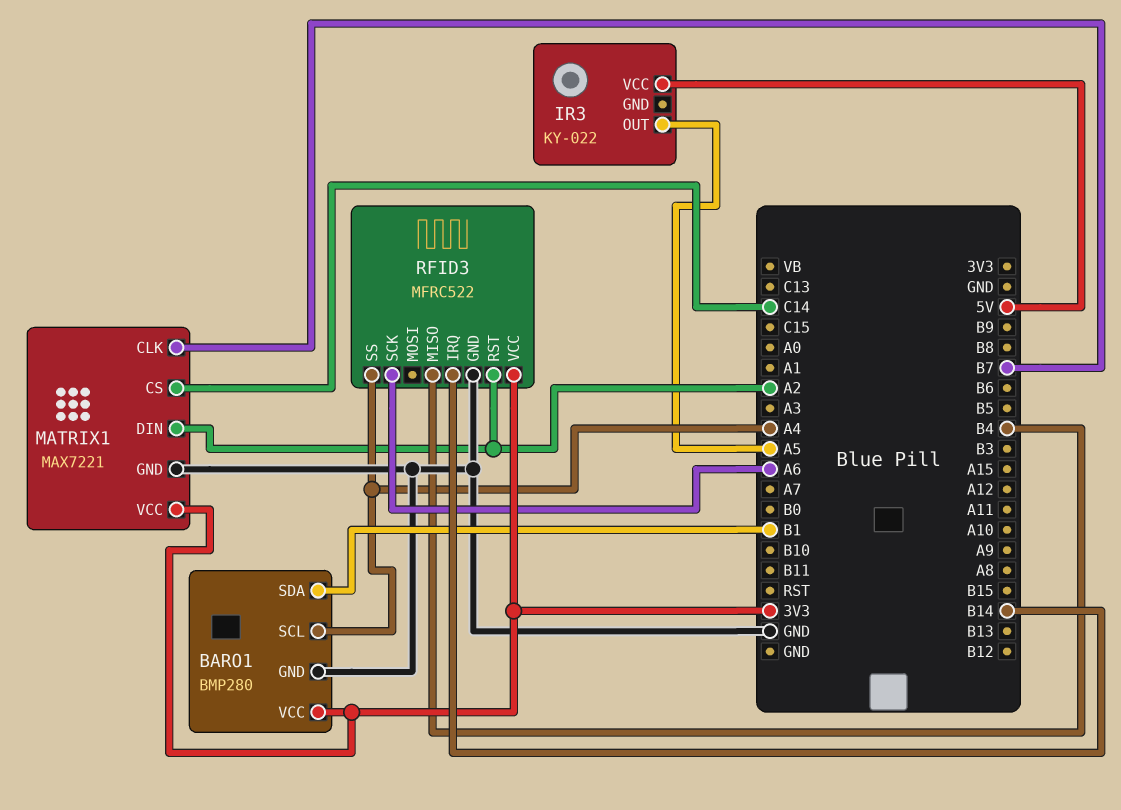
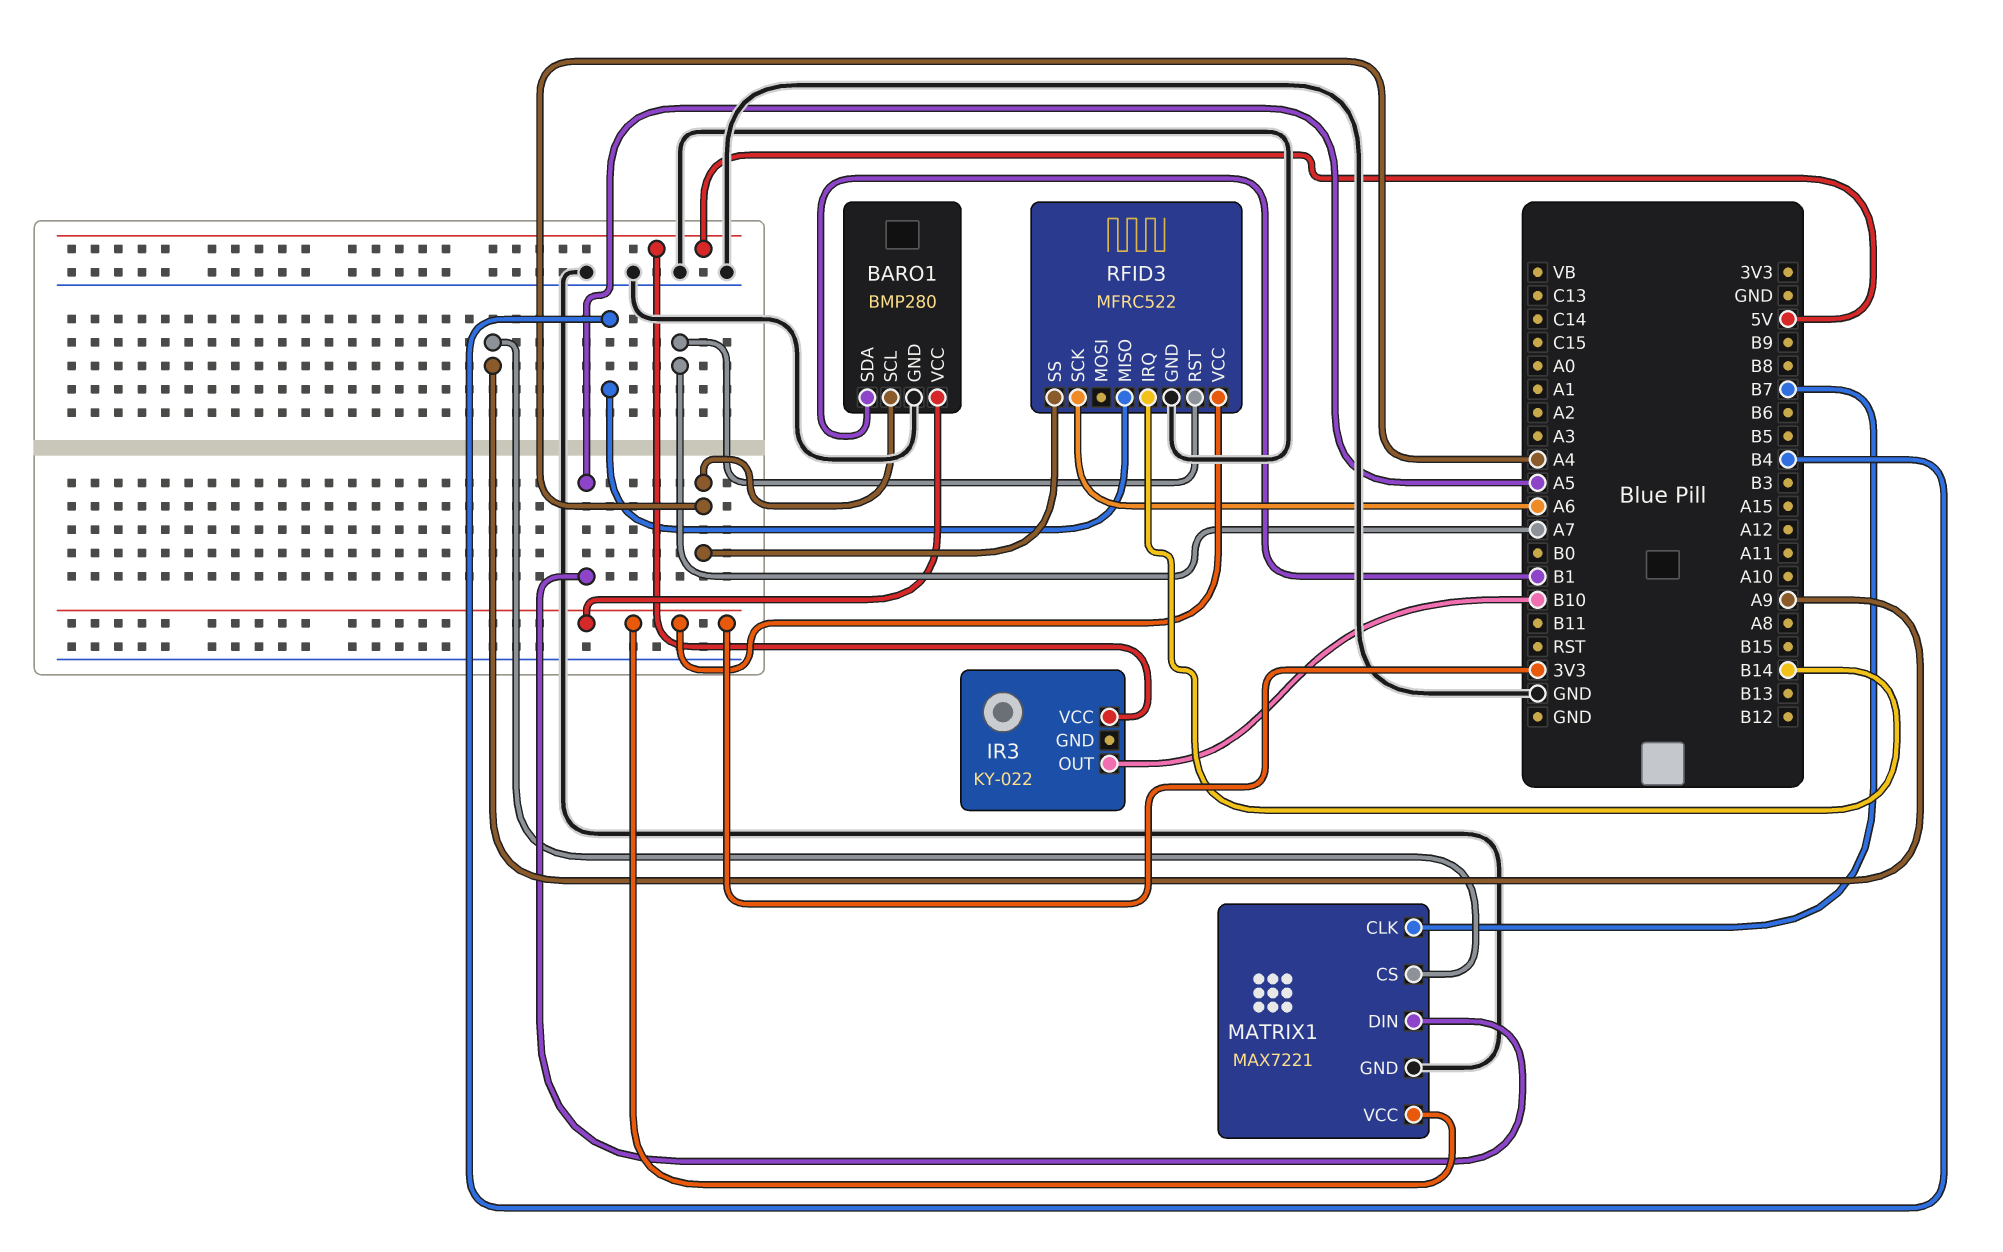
IR3 pin OUT: A5 -> B10
MATRIX1 pin CS: C14 -> A9
MATRIX1 pin DIN: A2 -> A5
RFID3 pin RST: A2 -> A7

